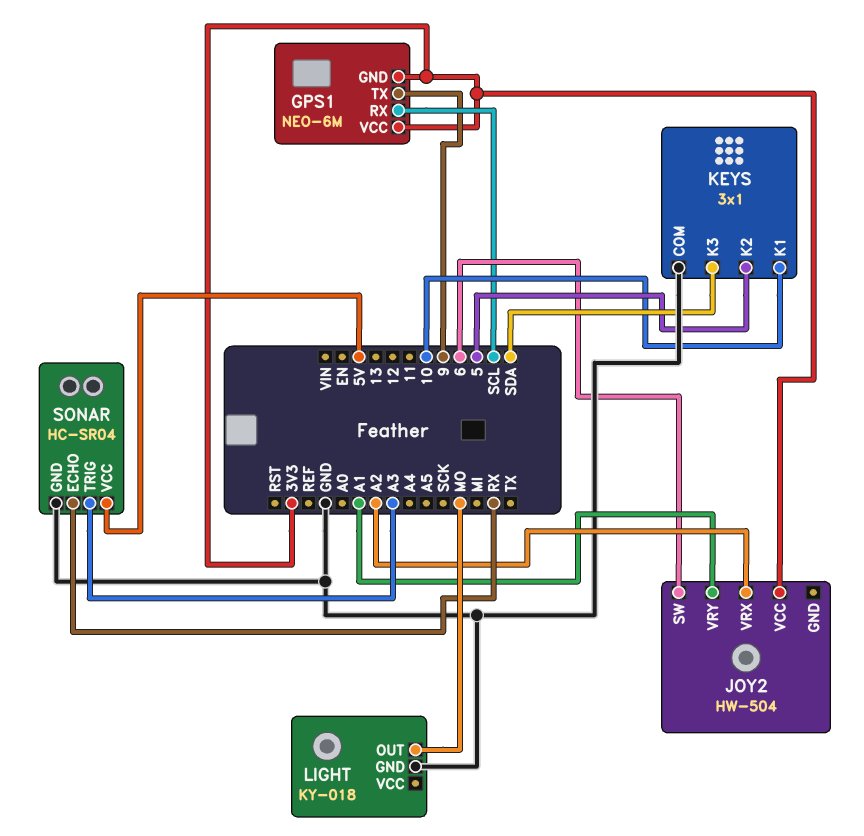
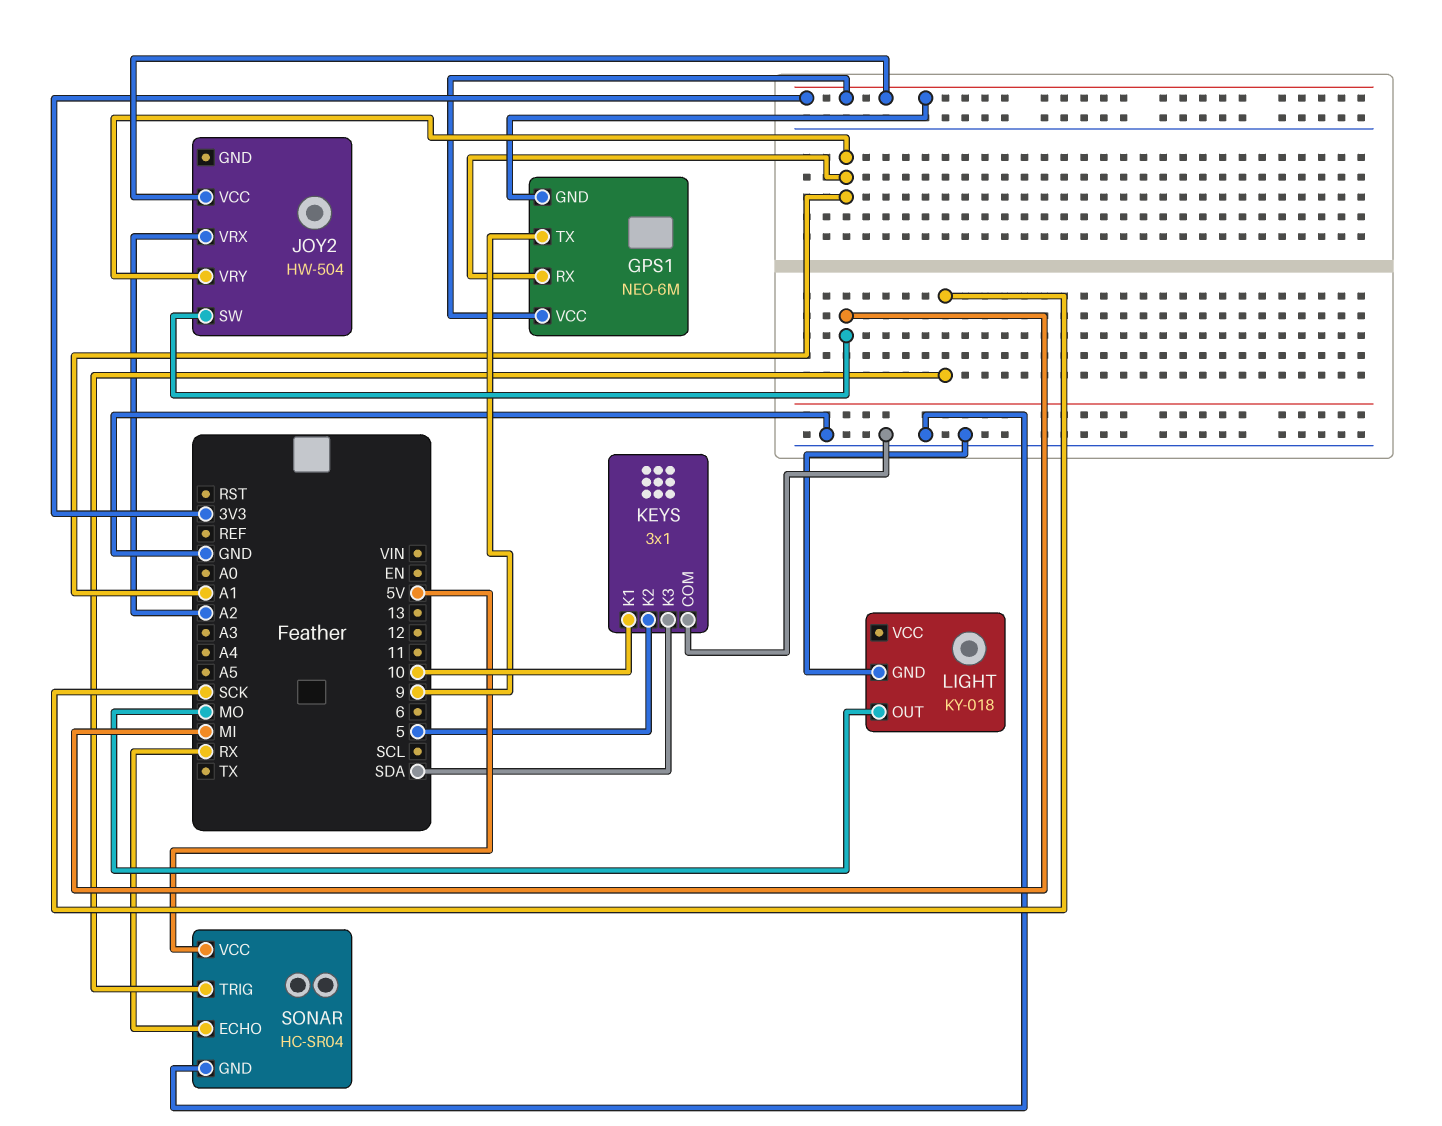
GPS1 pin RX: SCL -> A1
JOY2 pin SW: 6 -> MI
SONAR pin TRIG: A3 -> SCK

